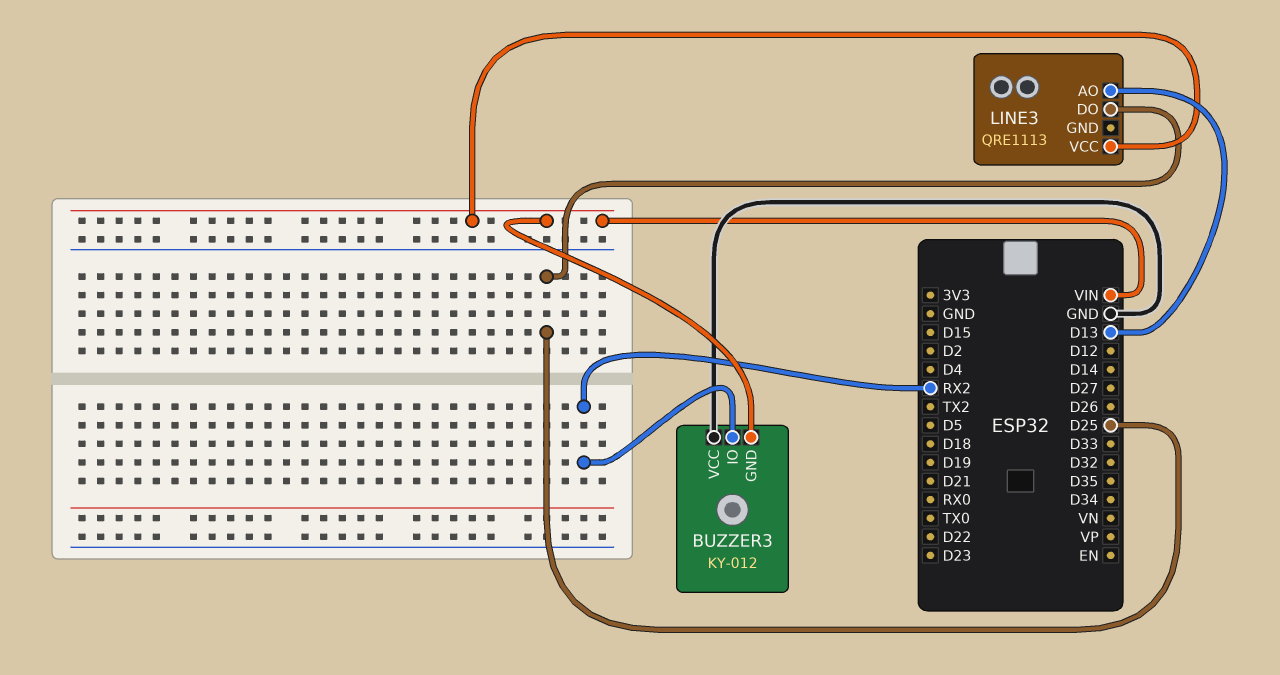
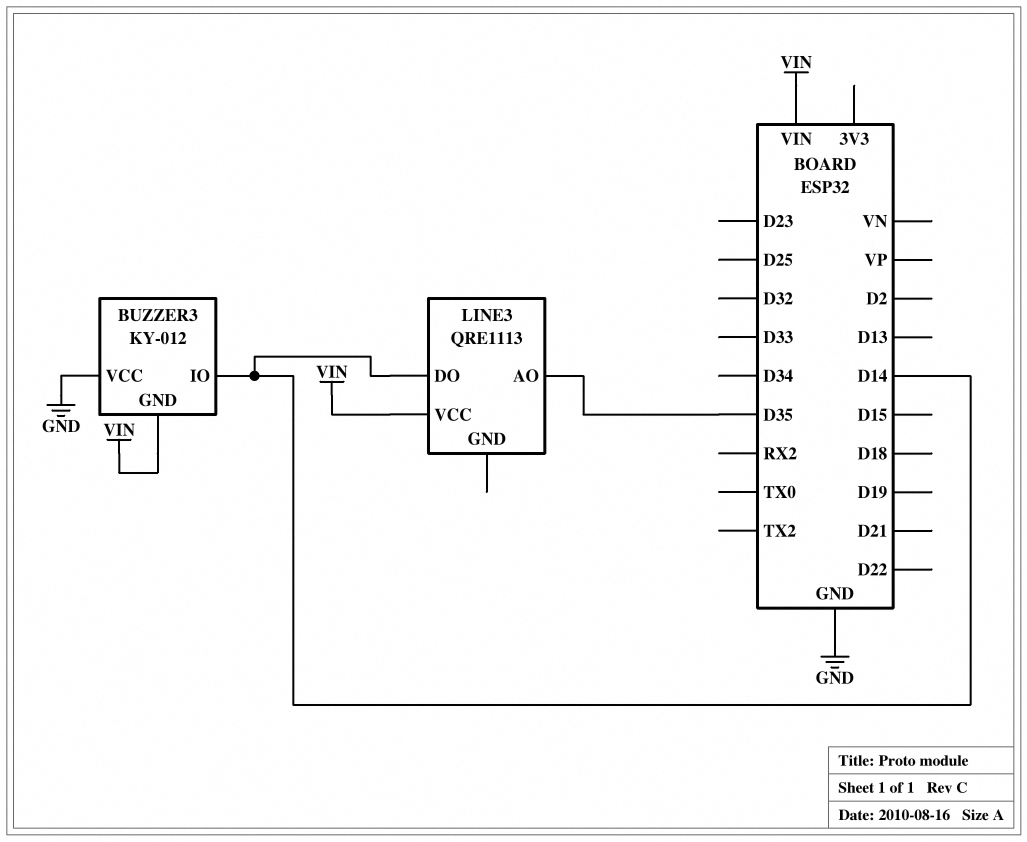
BUZZER3 pin IO: RX2 -> D14
LINE3 pin AO: D13 -> D35
LINE3 pin DO: D25 -> D14

